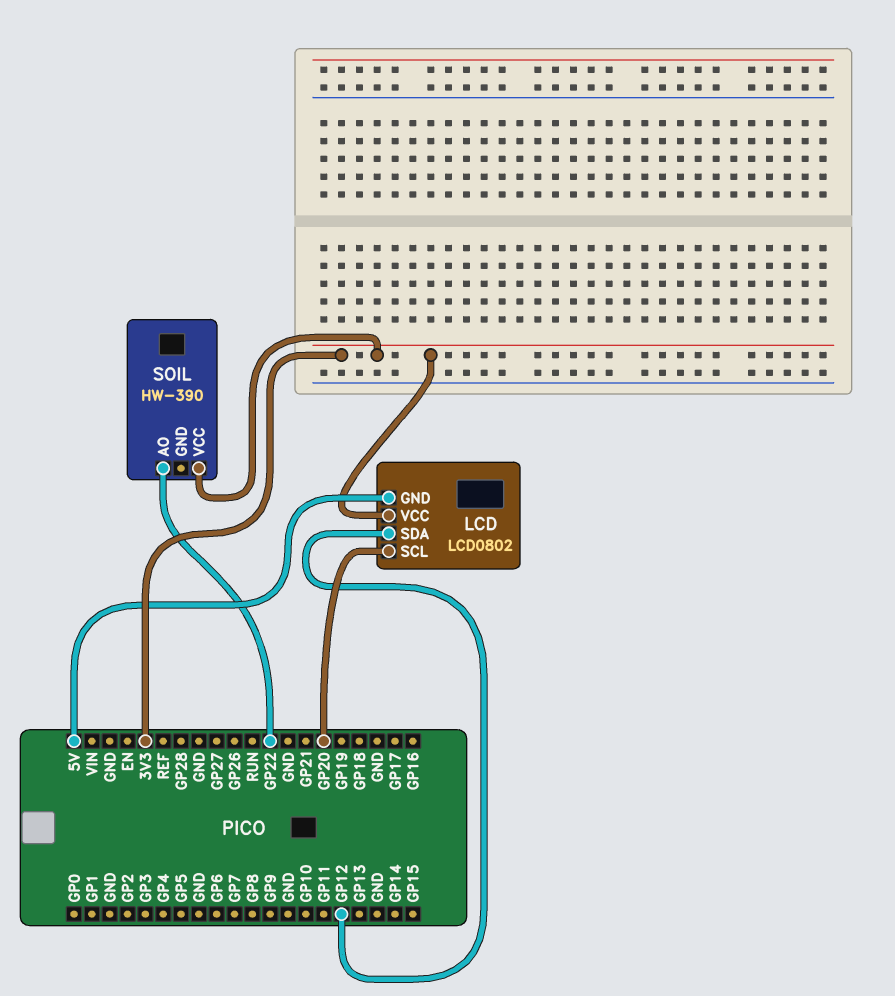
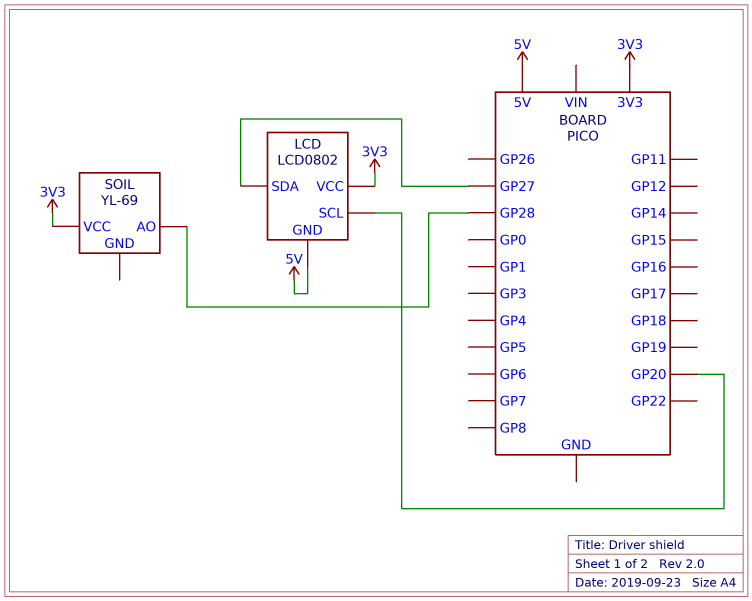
LCD pin SDA: GP12 -> GP27
SOIL: HW-390 -> YL-69
SOIL pin AO: GP22 -> GP28

